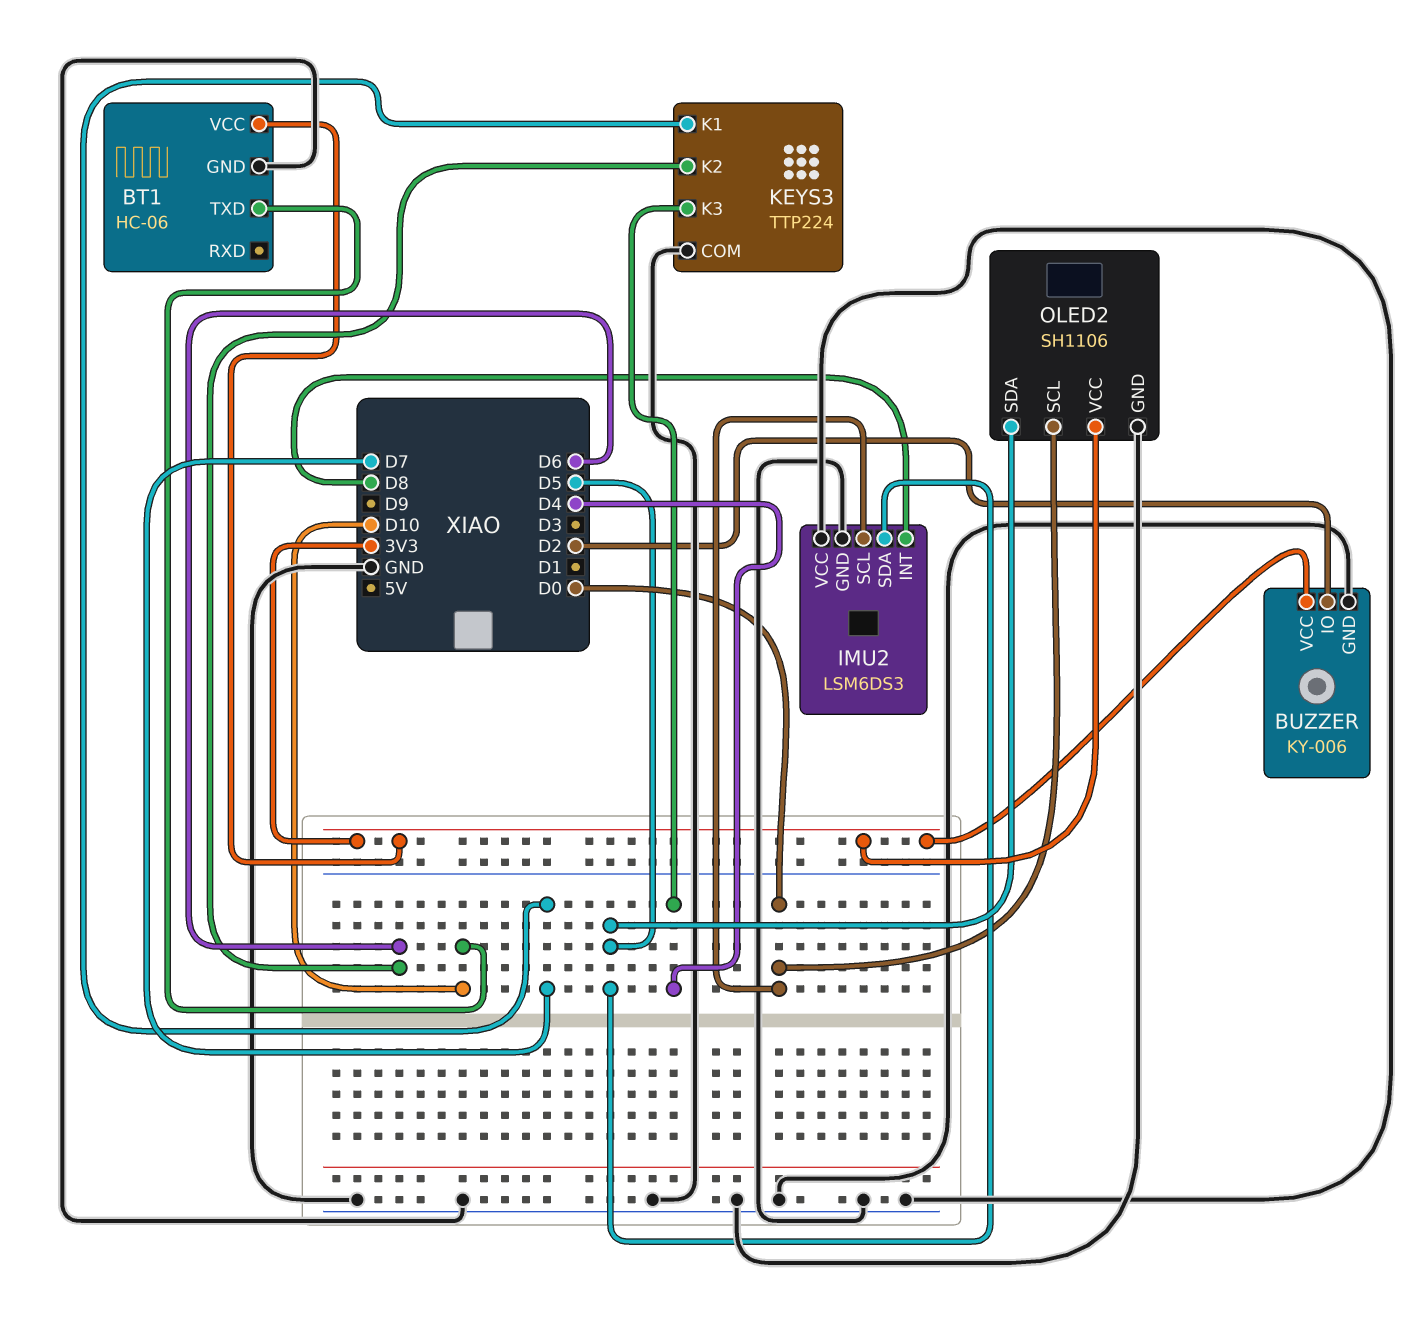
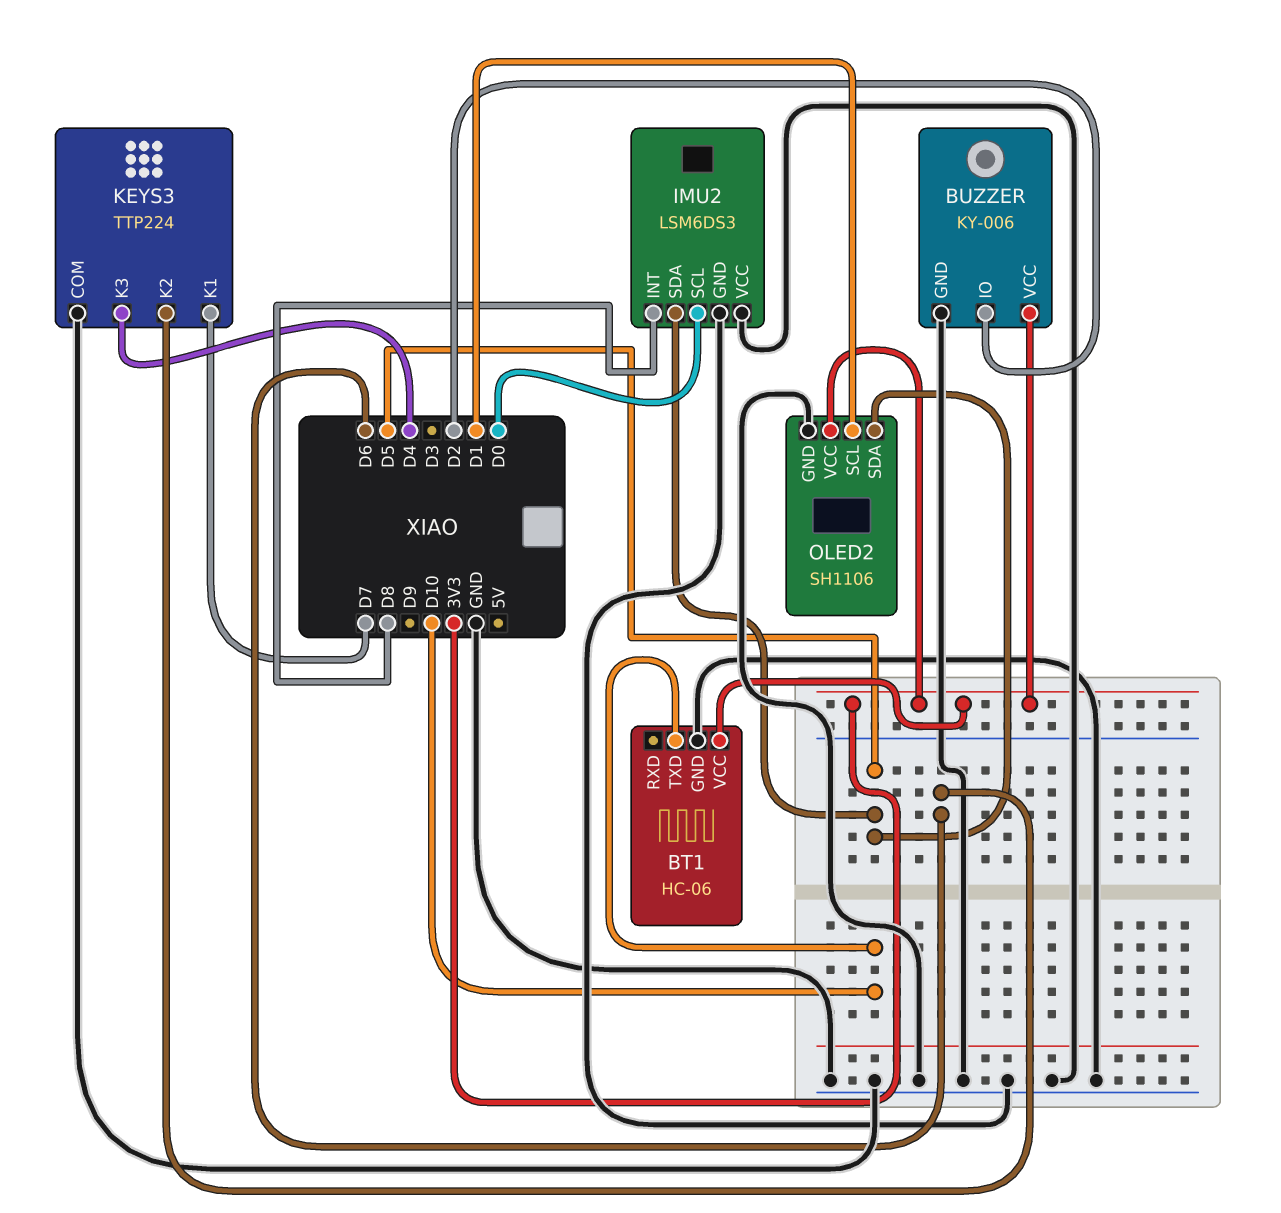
OLED2 pin SCL: D0 -> D1

